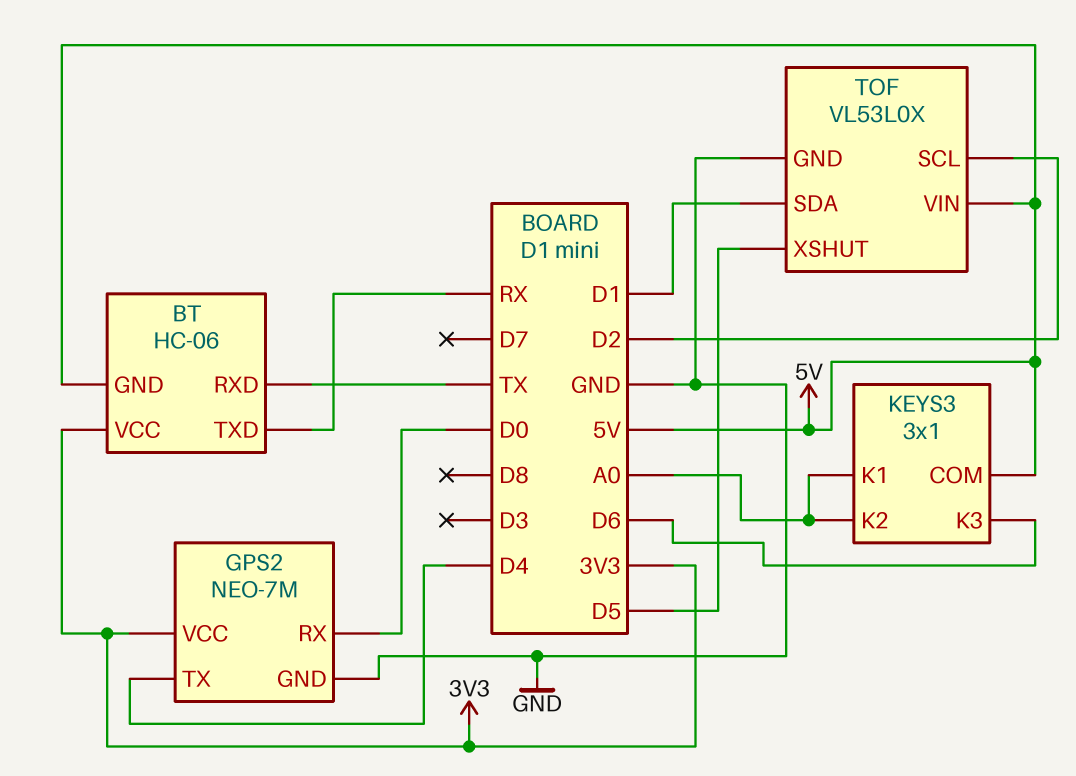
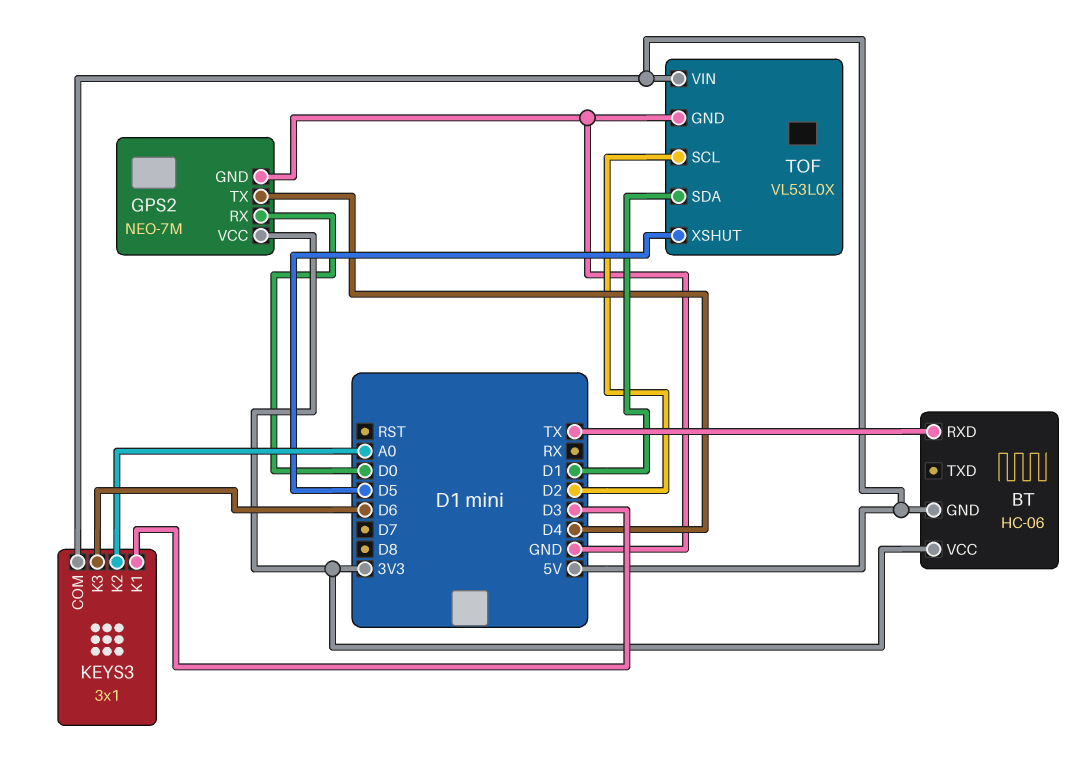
BT pin TXD: RX -> none
KEYS3 pin K1: A0 -> D3

